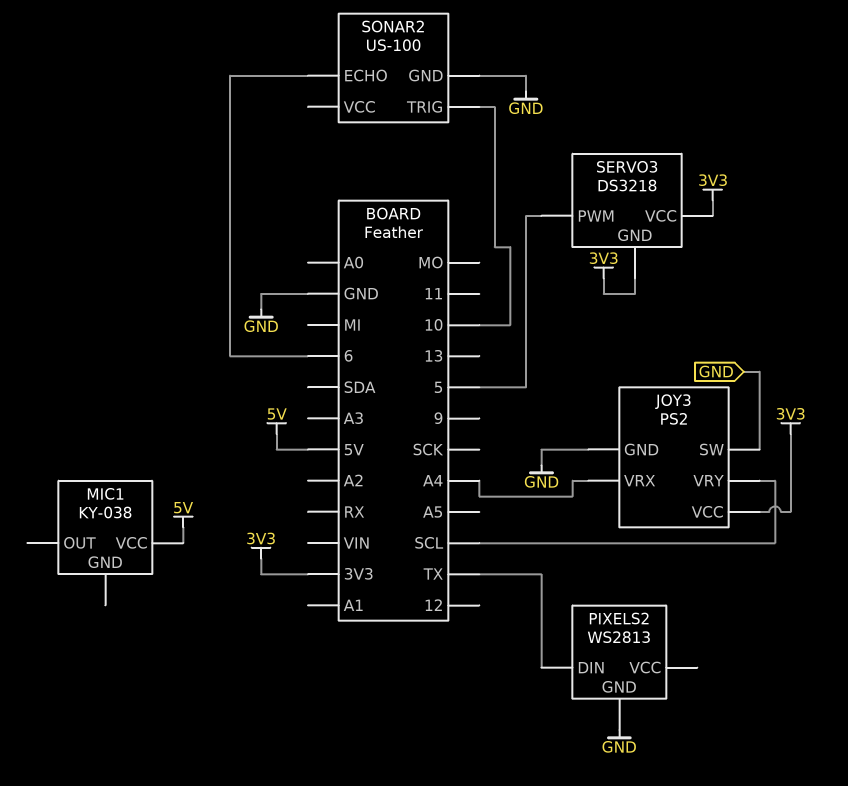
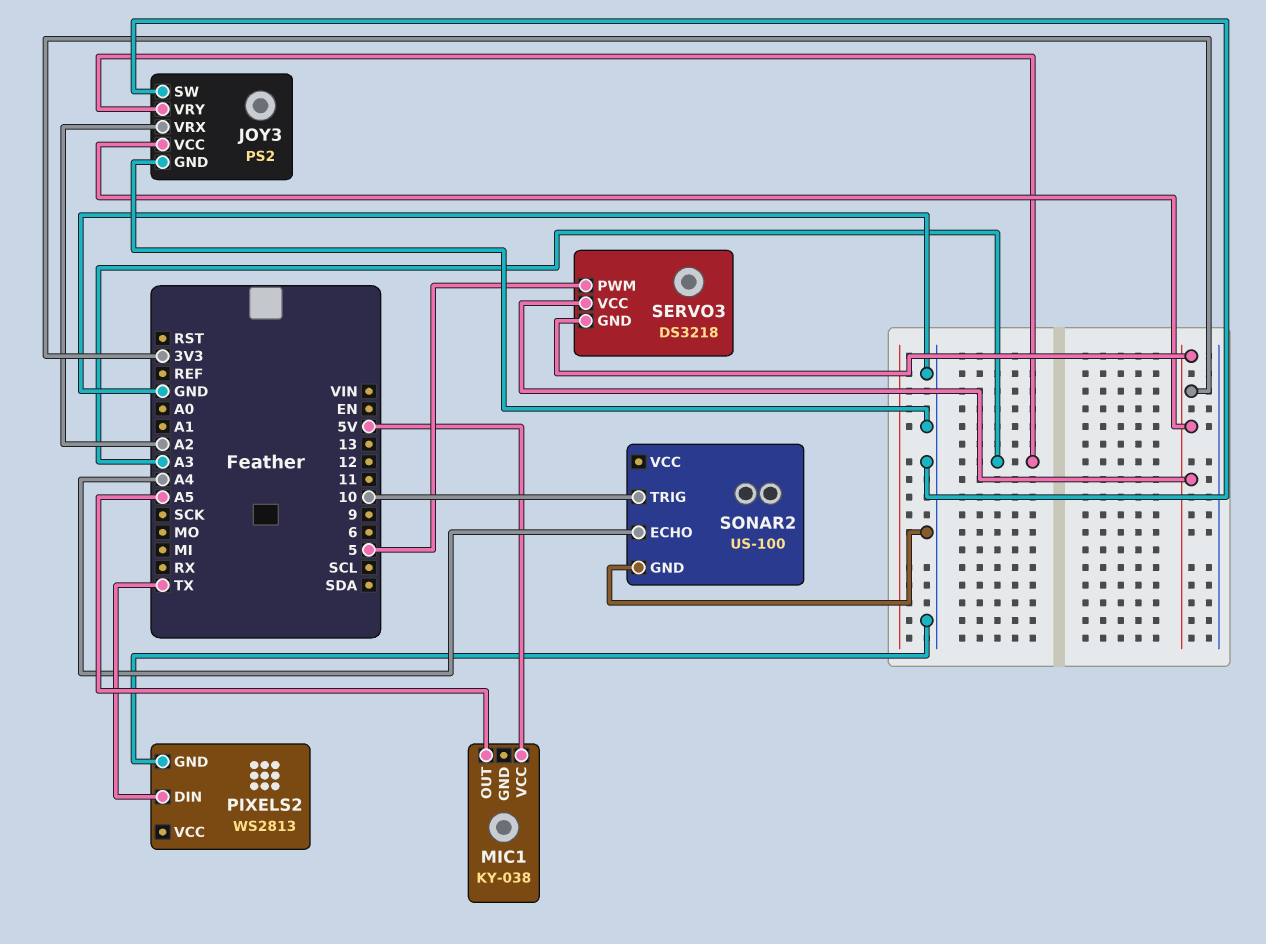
JOY3 pin VRX: A4 -> A2
JOY3 pin VRY: SCL -> A3
MIC1 pin OUT: none -> A5
SONAR2 pin ECHO: 6 -> A4

